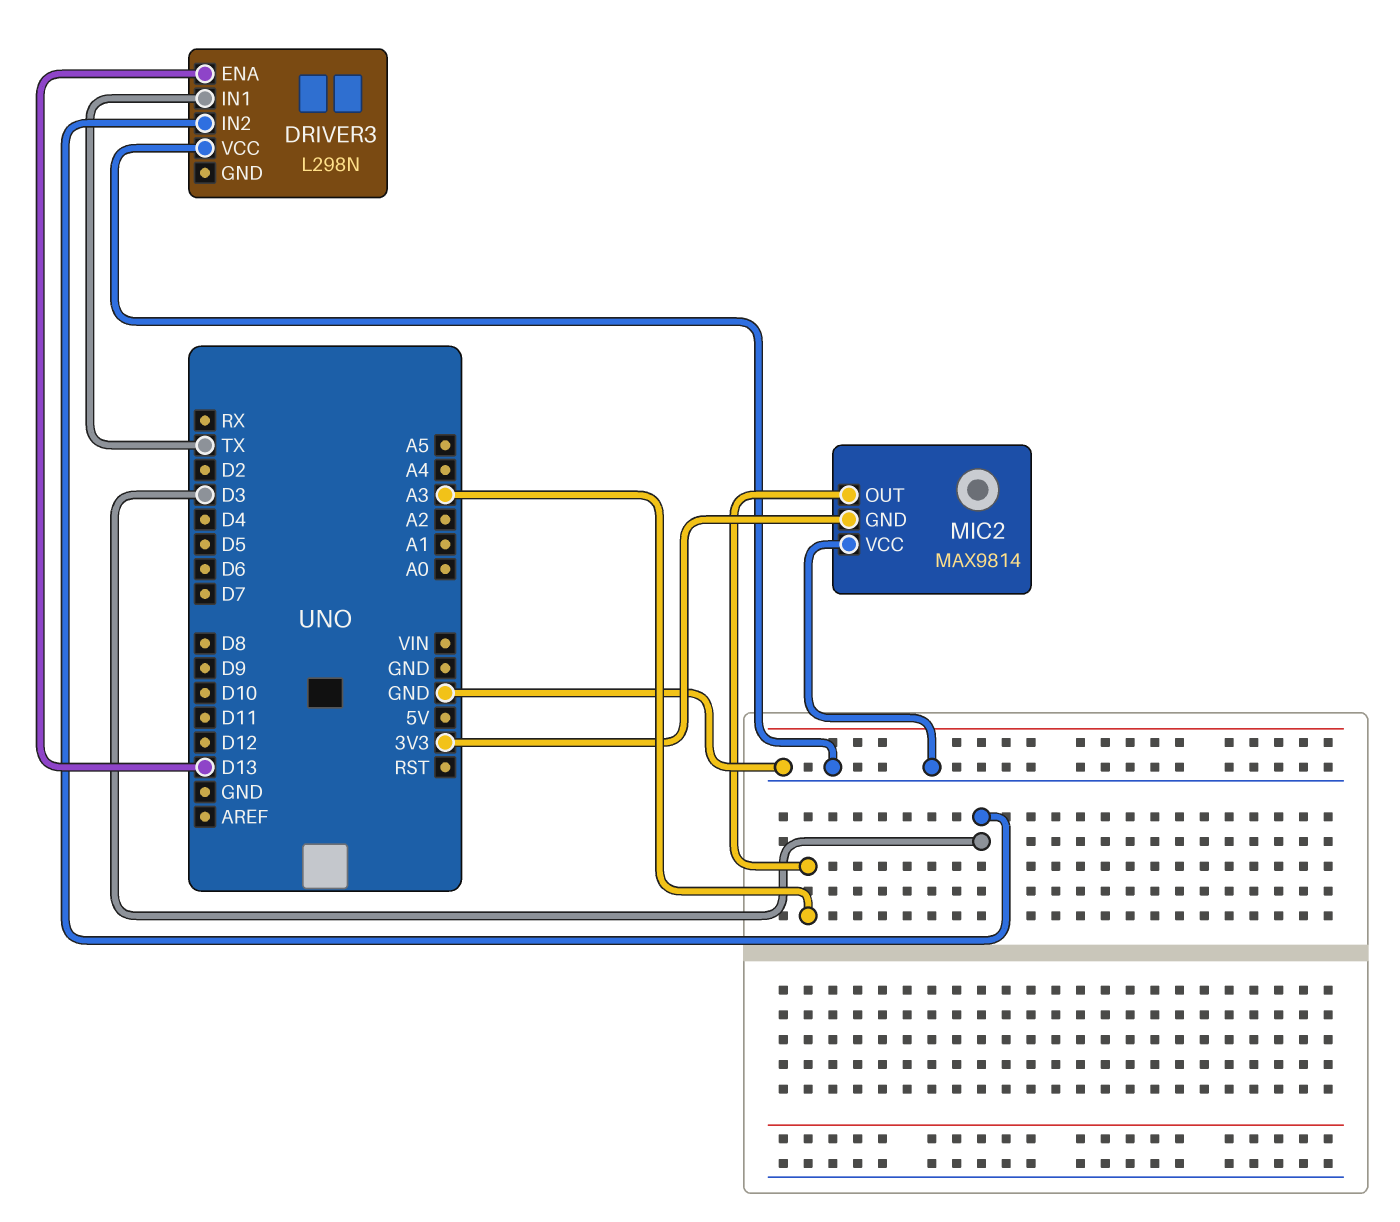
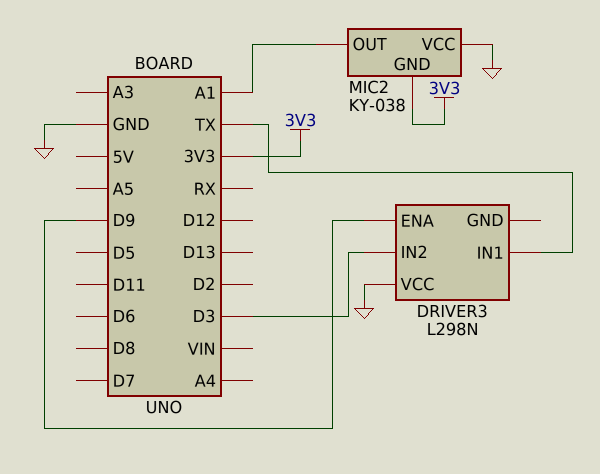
DRIVER3 pin ENA: D13 -> D9
MIC2: MAX9814 -> KY-038
MIC2 pin OUT: A3 -> A1

